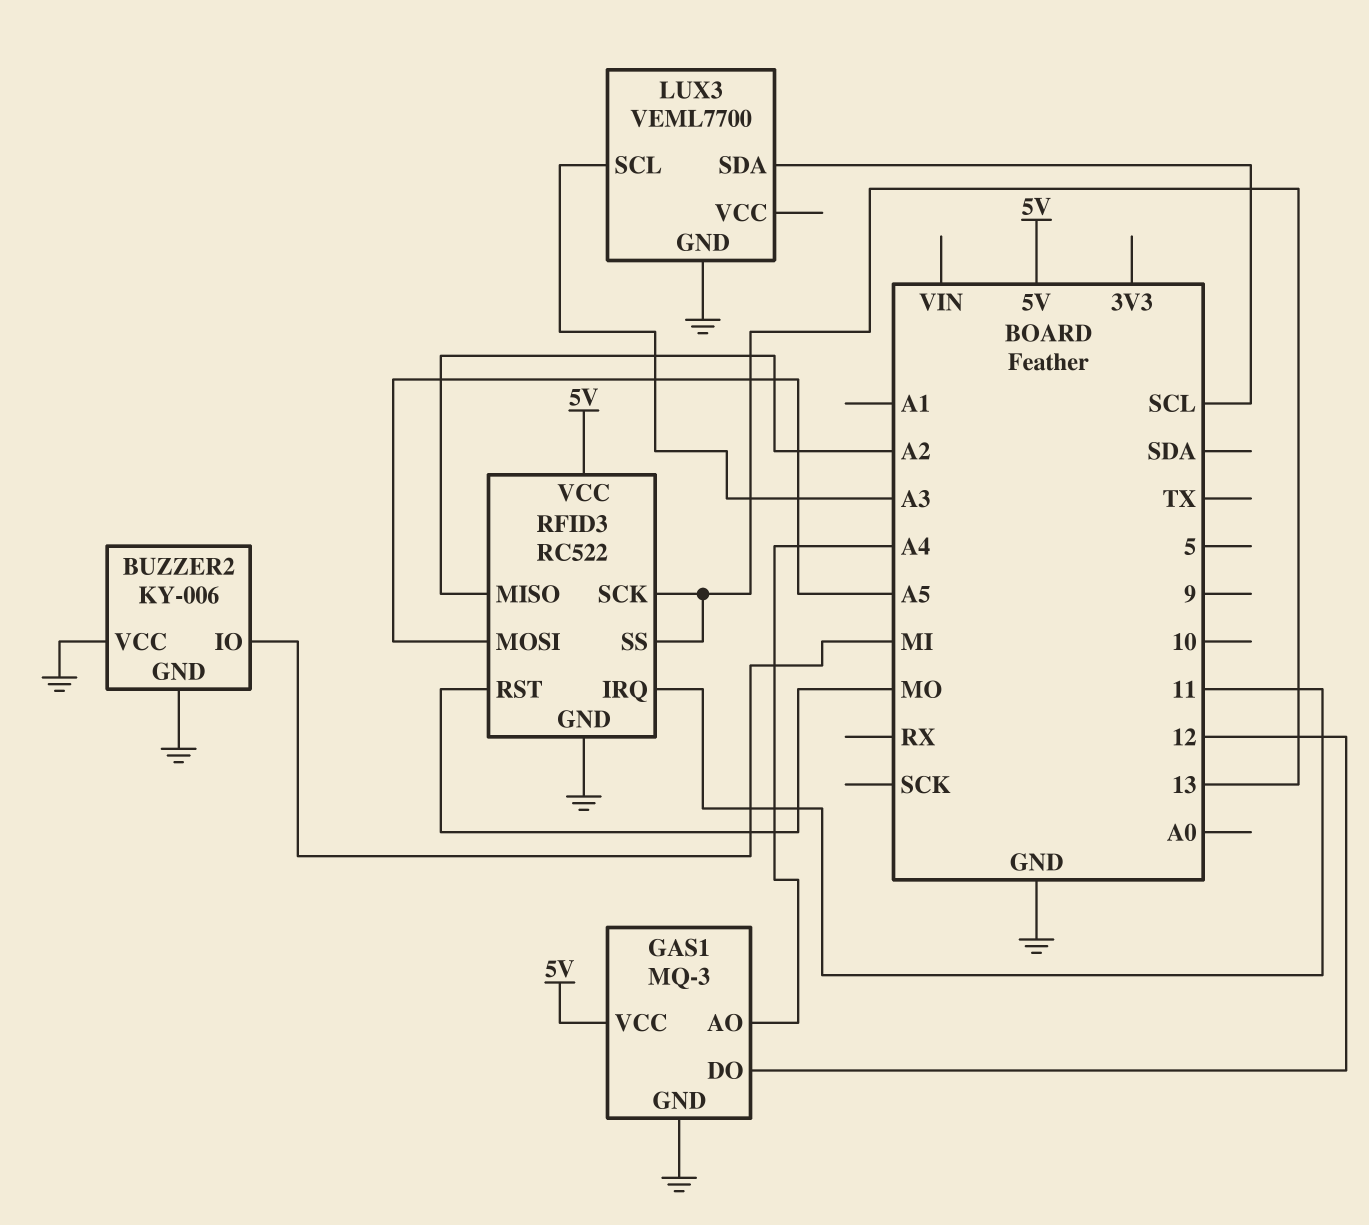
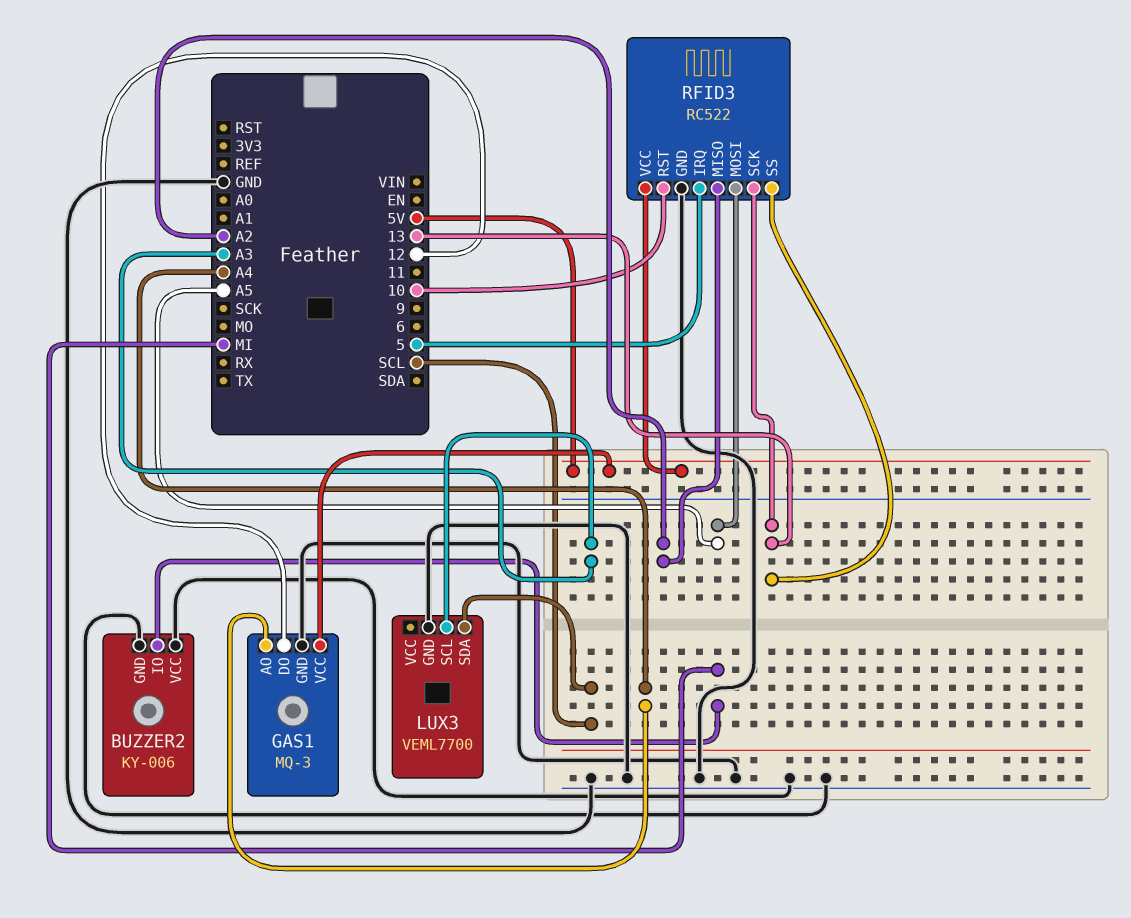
RFID3 pin IRQ: 11 -> 5
RFID3 pin RST: MO -> 10

